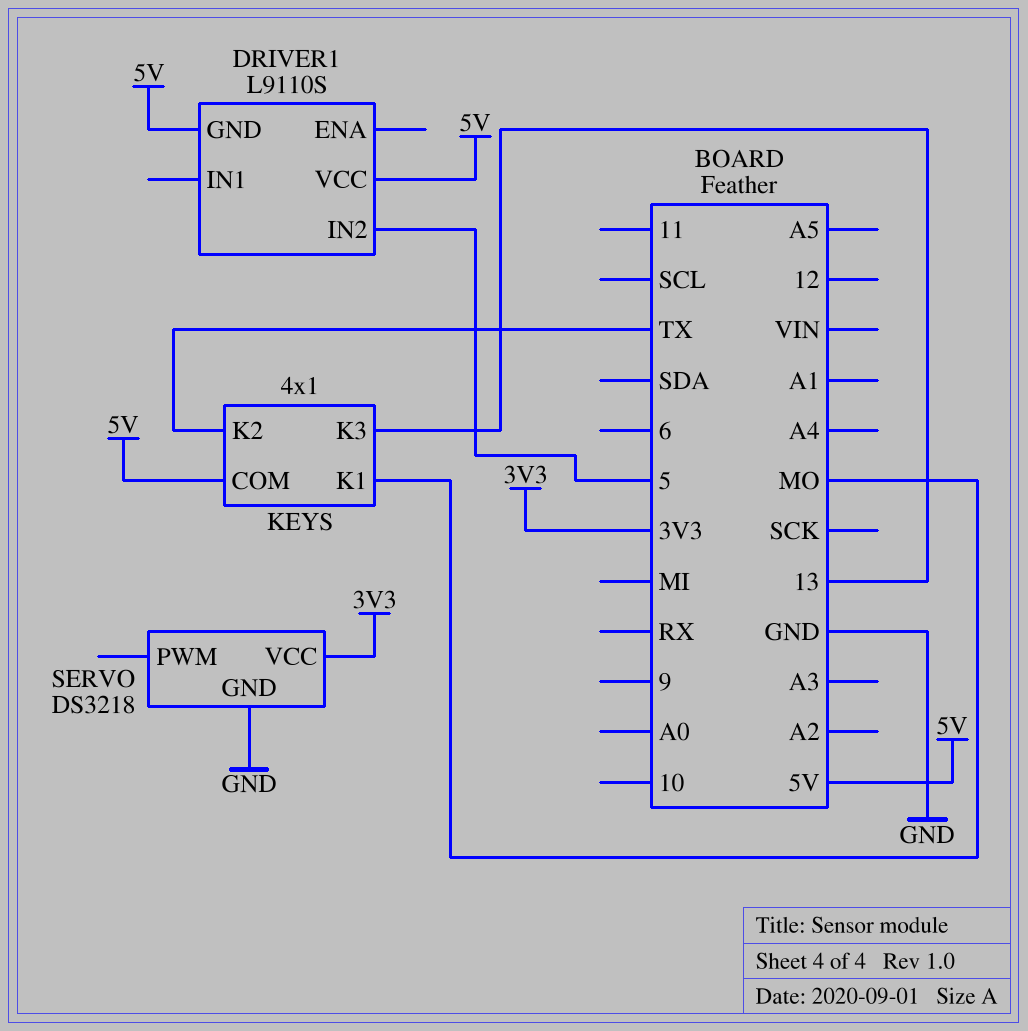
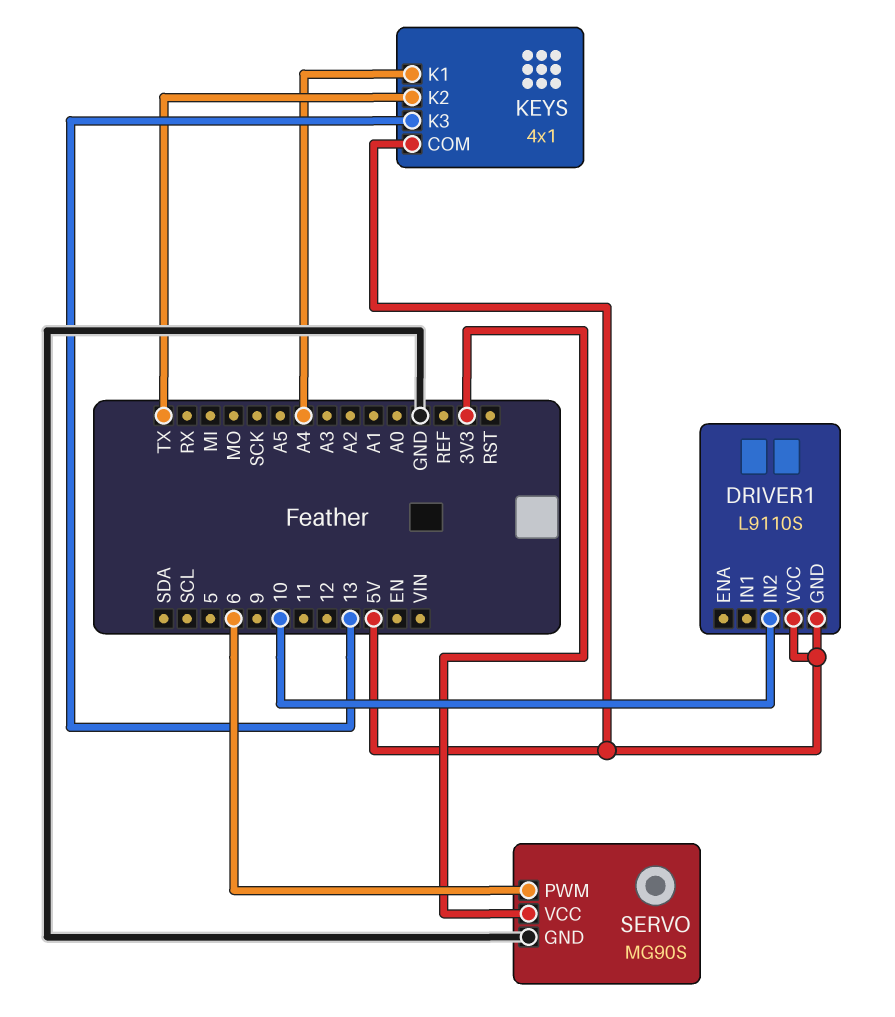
DRIVER1 pin IN2: 5 -> 10
KEYS pin K1: MO -> A4
SERVO: DS3218 -> MG90S
SERVO pin PWM: none -> 6

